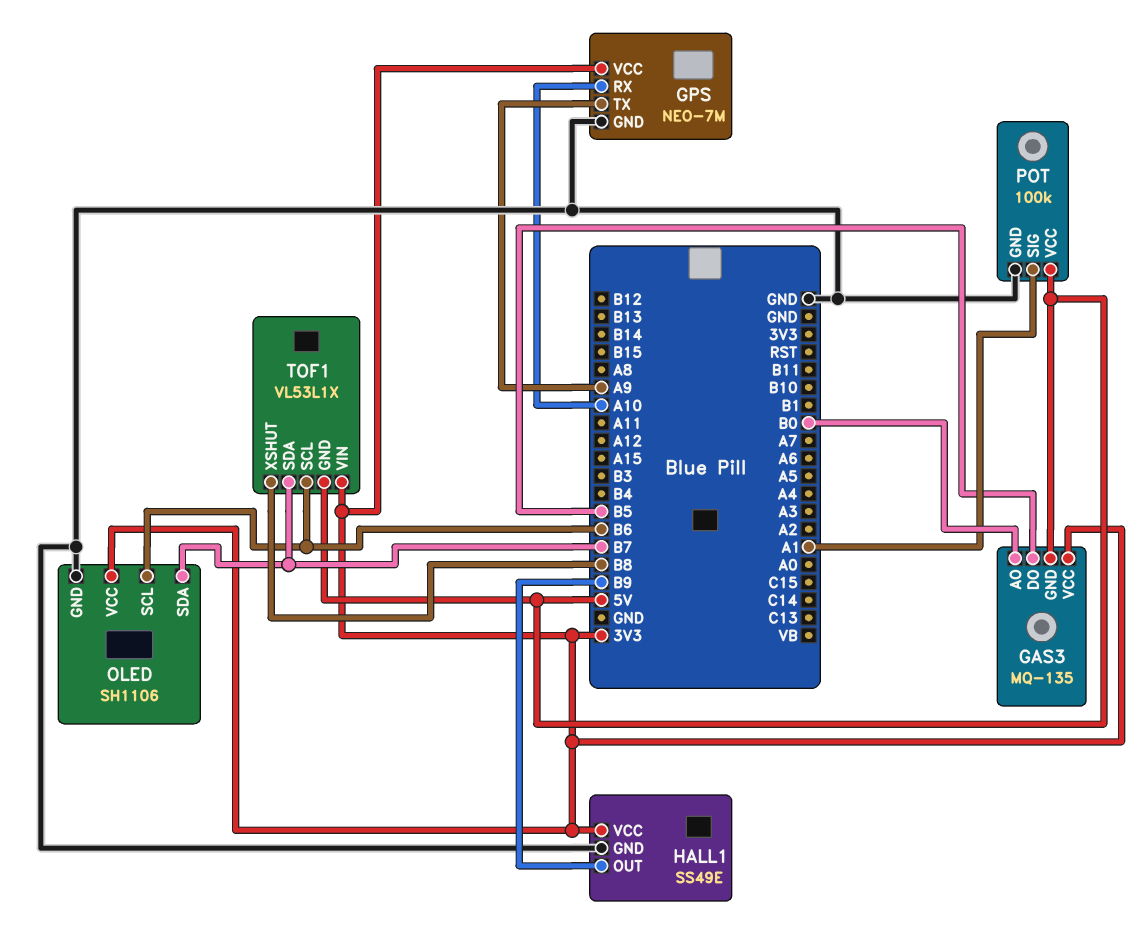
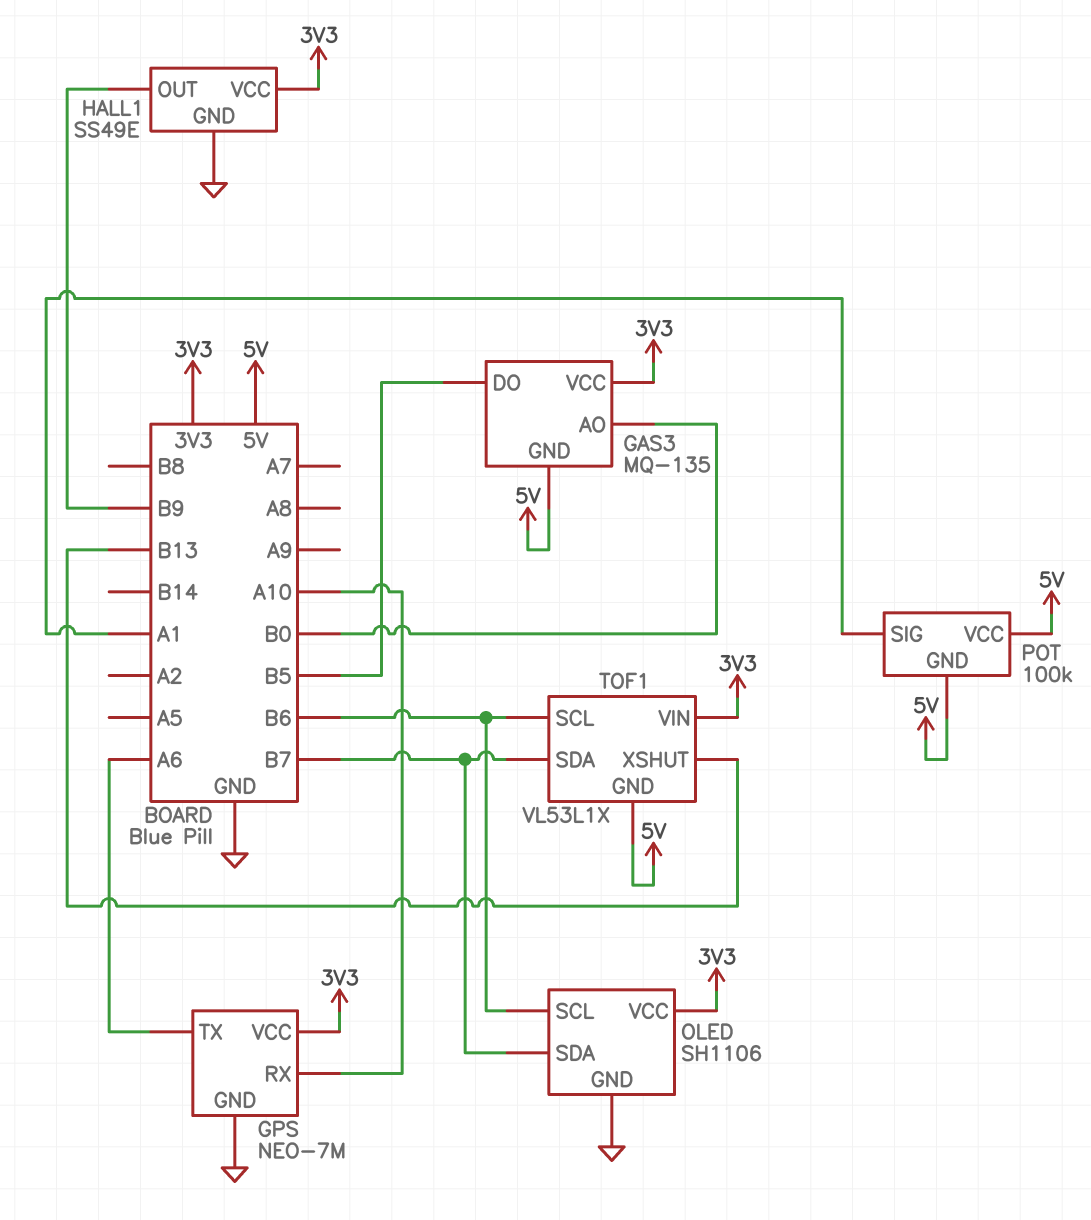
GPS pin TX: A9 -> A6
POT pin GND: GND -> 5V
TOF1 pin XSHUT: B8 -> B13

